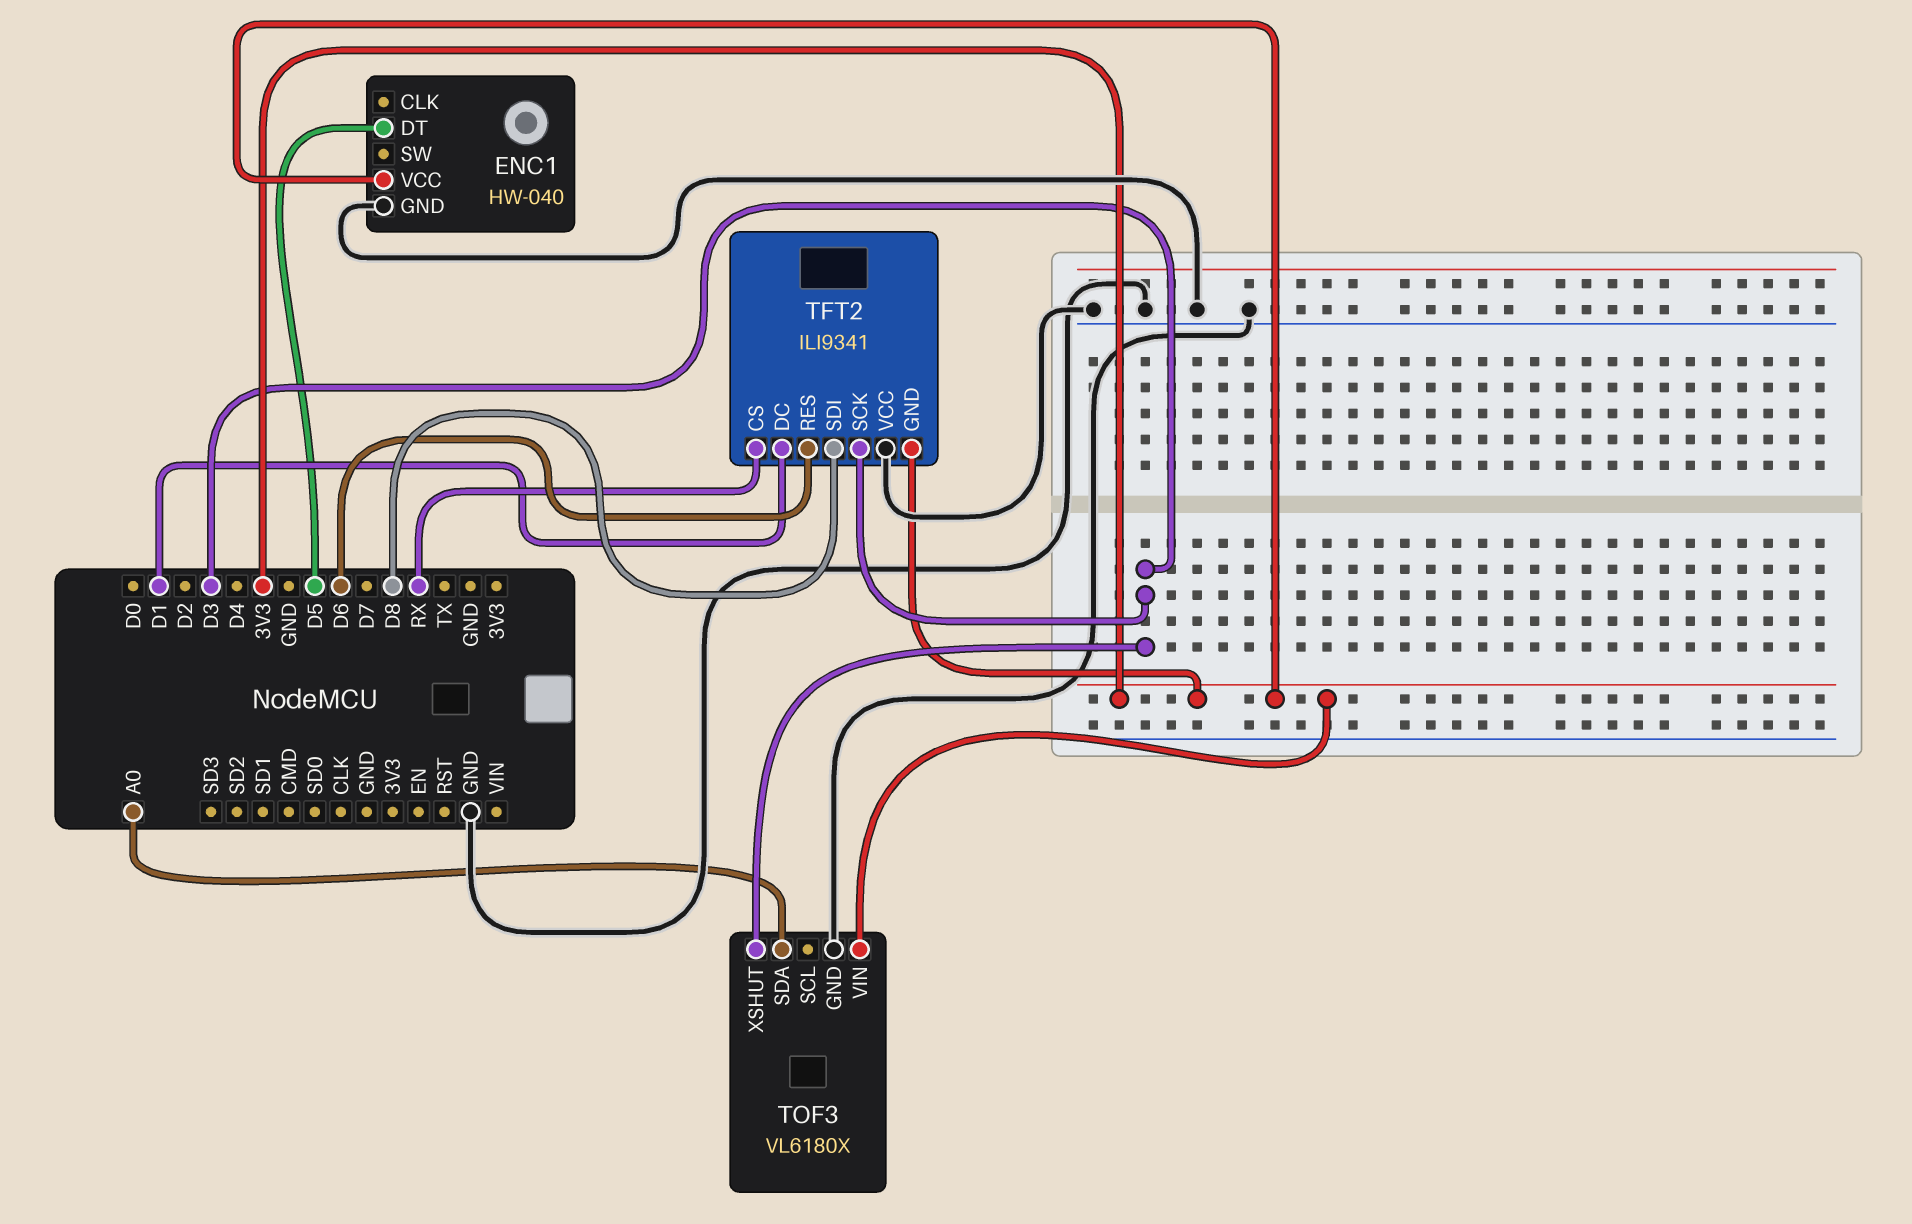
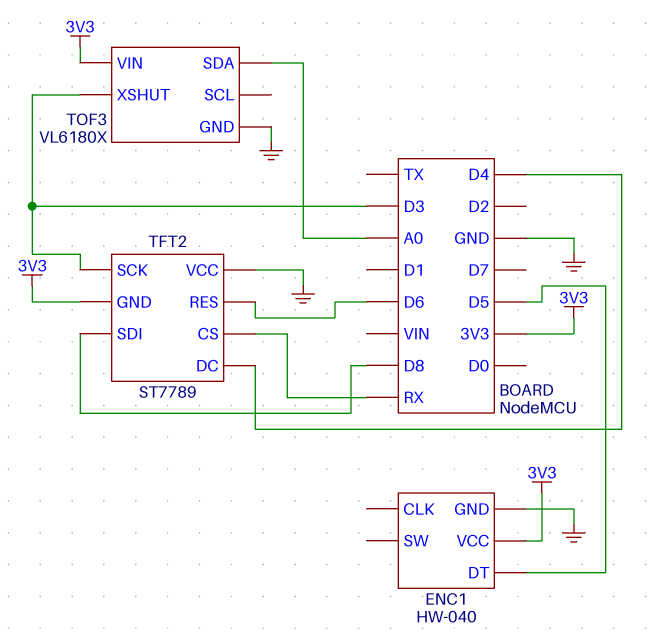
TFT2: ILI9341 -> ST7789
TFT2 pin DC: D1 -> D4

